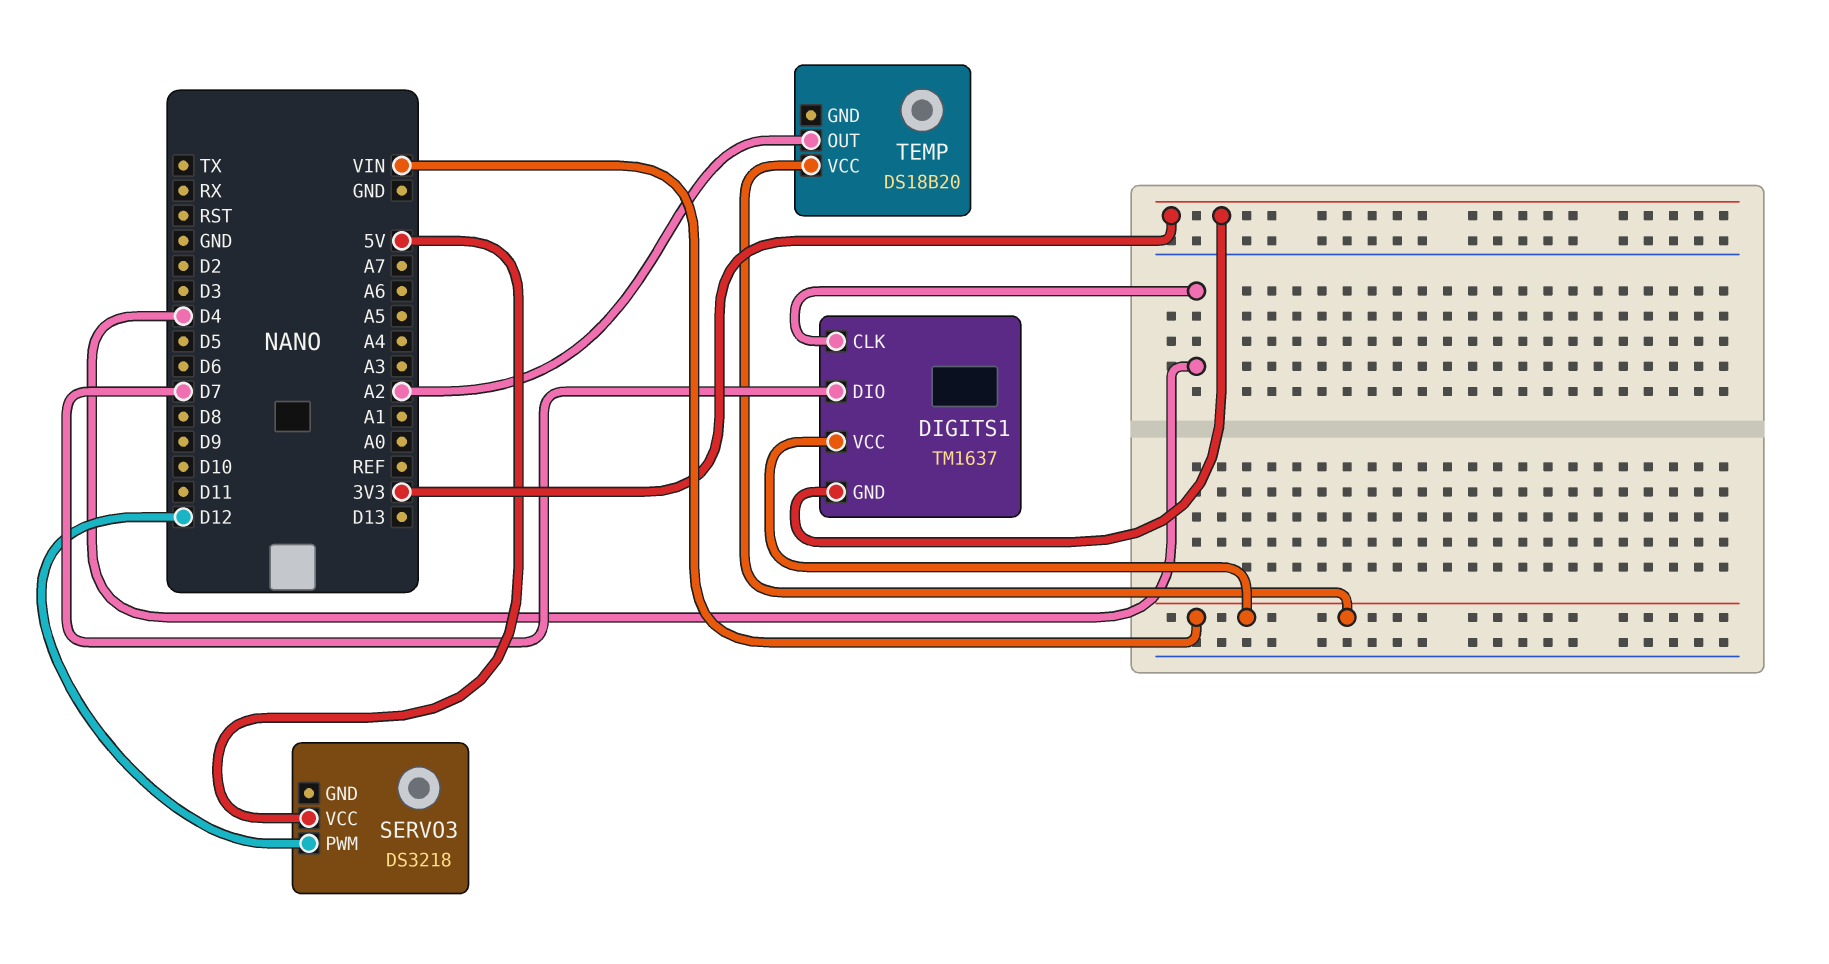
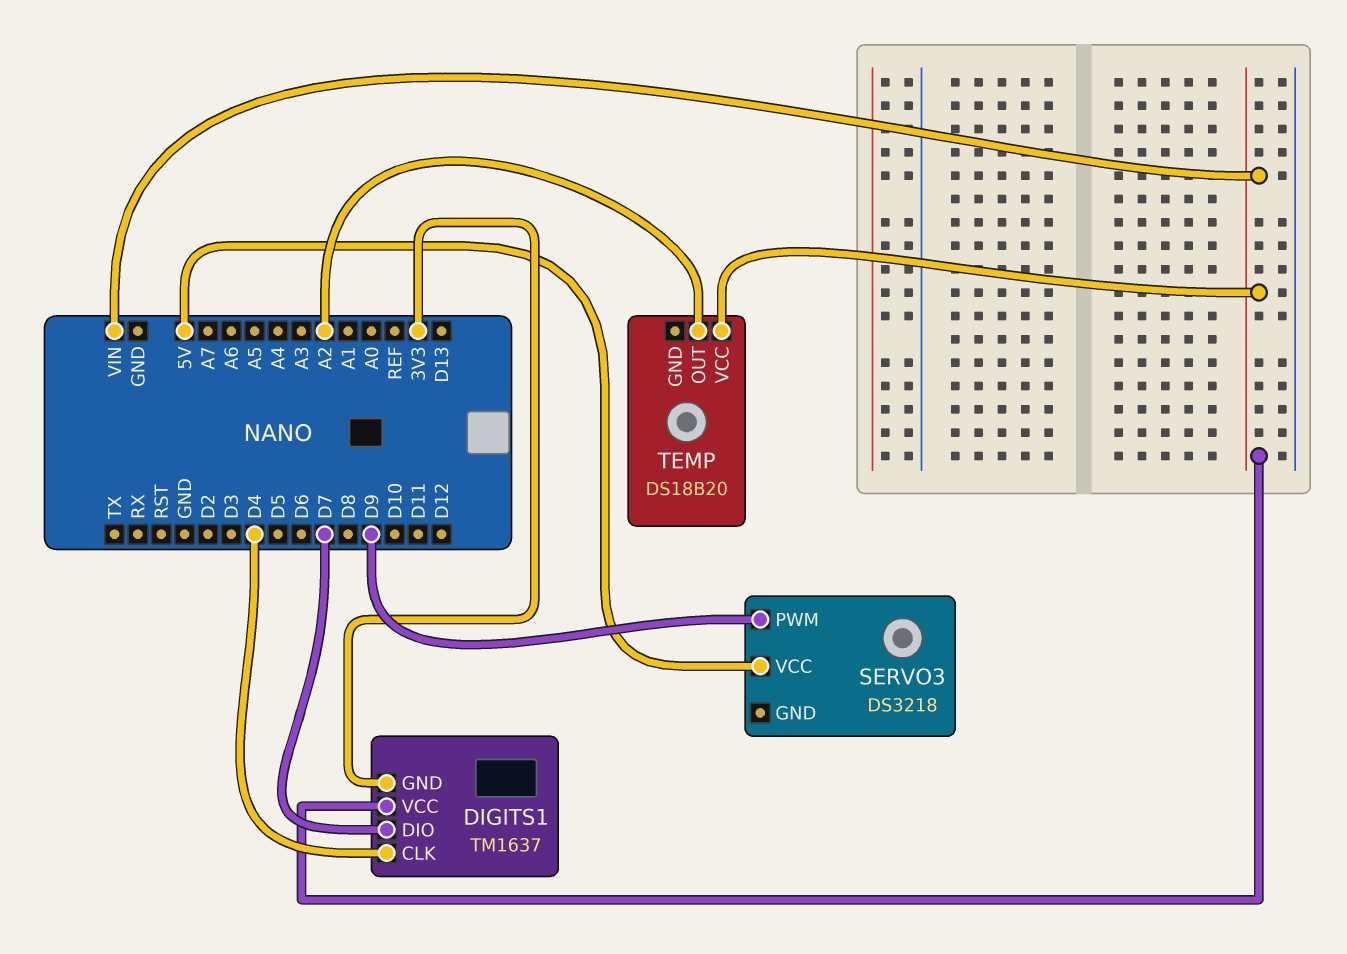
SERVO3 pin PWM: D12 -> D9

